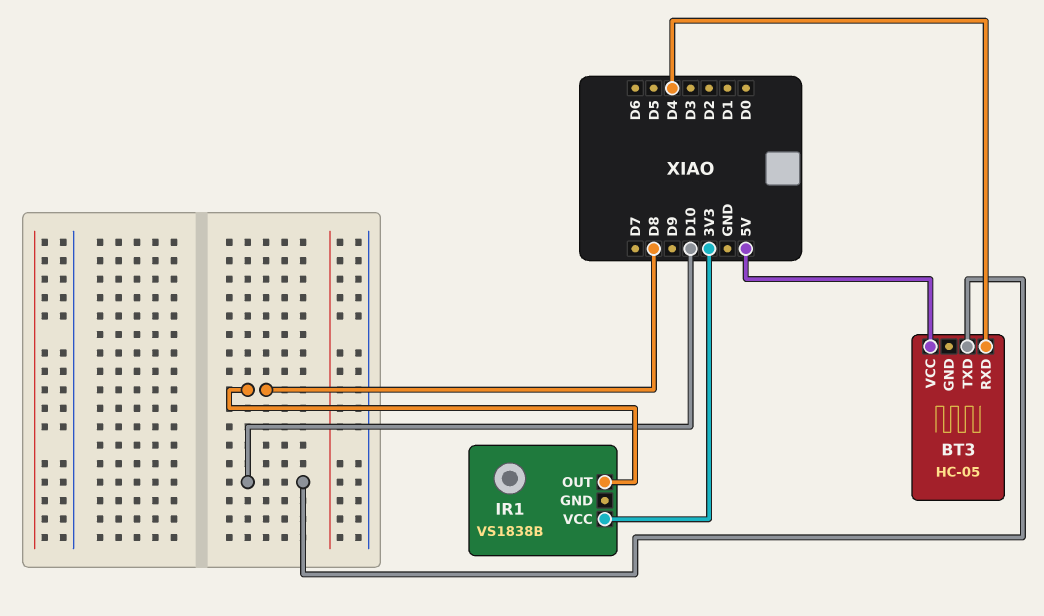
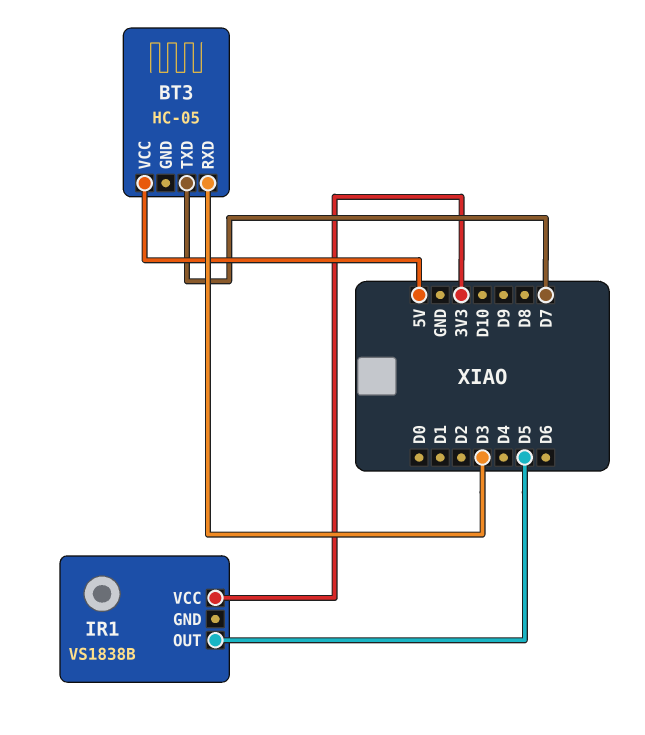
BT3 pin RXD: D4 -> D3
BT3 pin TXD: D10 -> D7
IR1 pin OUT: D8 -> D5

